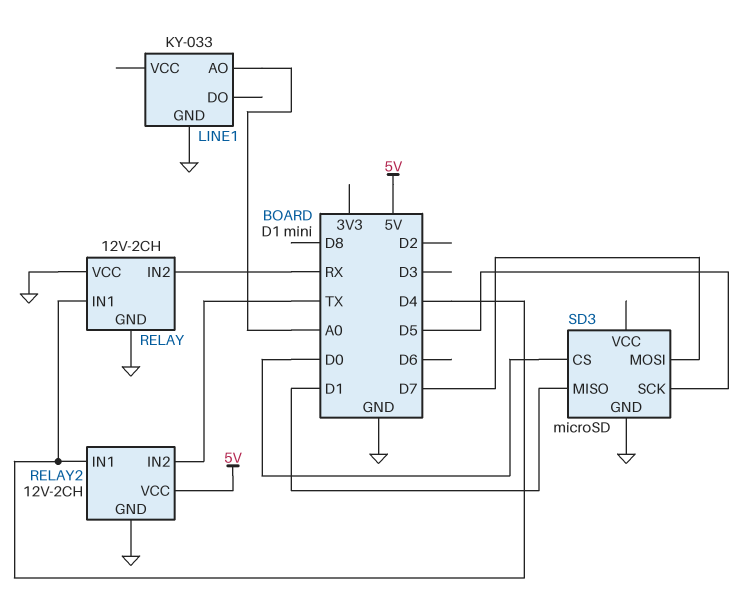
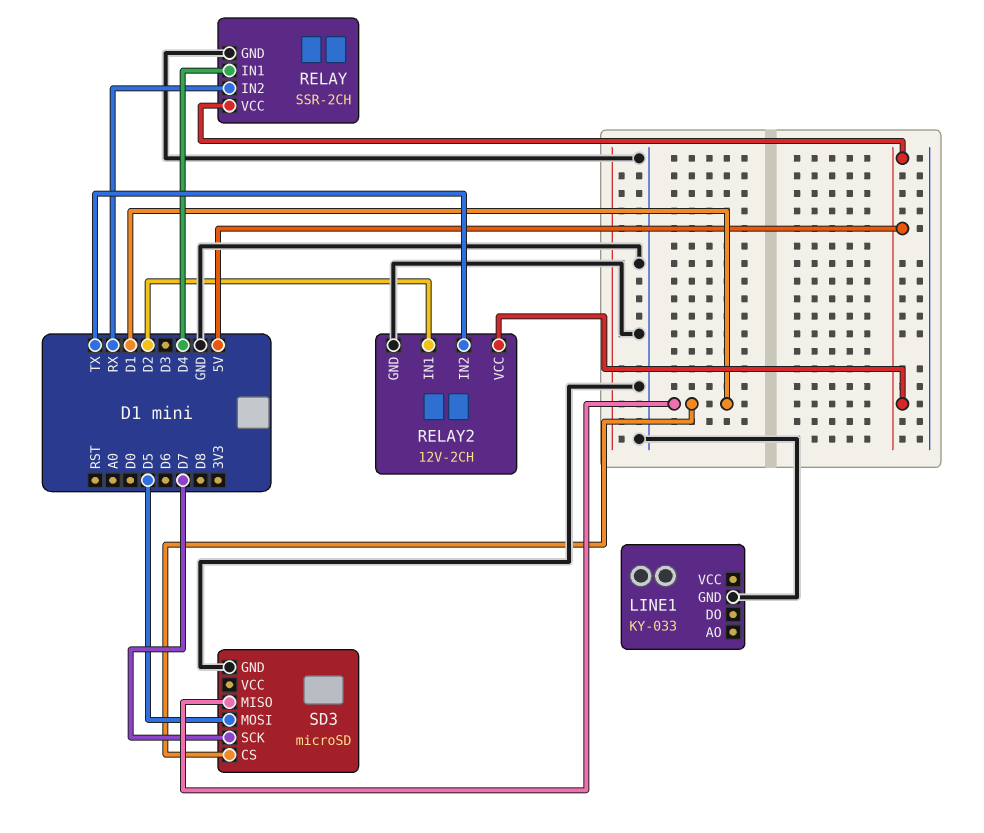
LINE1 pin AO: A0 -> none
RELAY: 12V-2CH -> SSR-2CH
RELAY pin VCC: GND -> 5V
RELAY2 pin IN1: D4 -> D2
SD3 pin CS: D0 -> D1
SD3 pin MOSI: D7 -> D5
SD3 pin SCK: D5 -> D7

